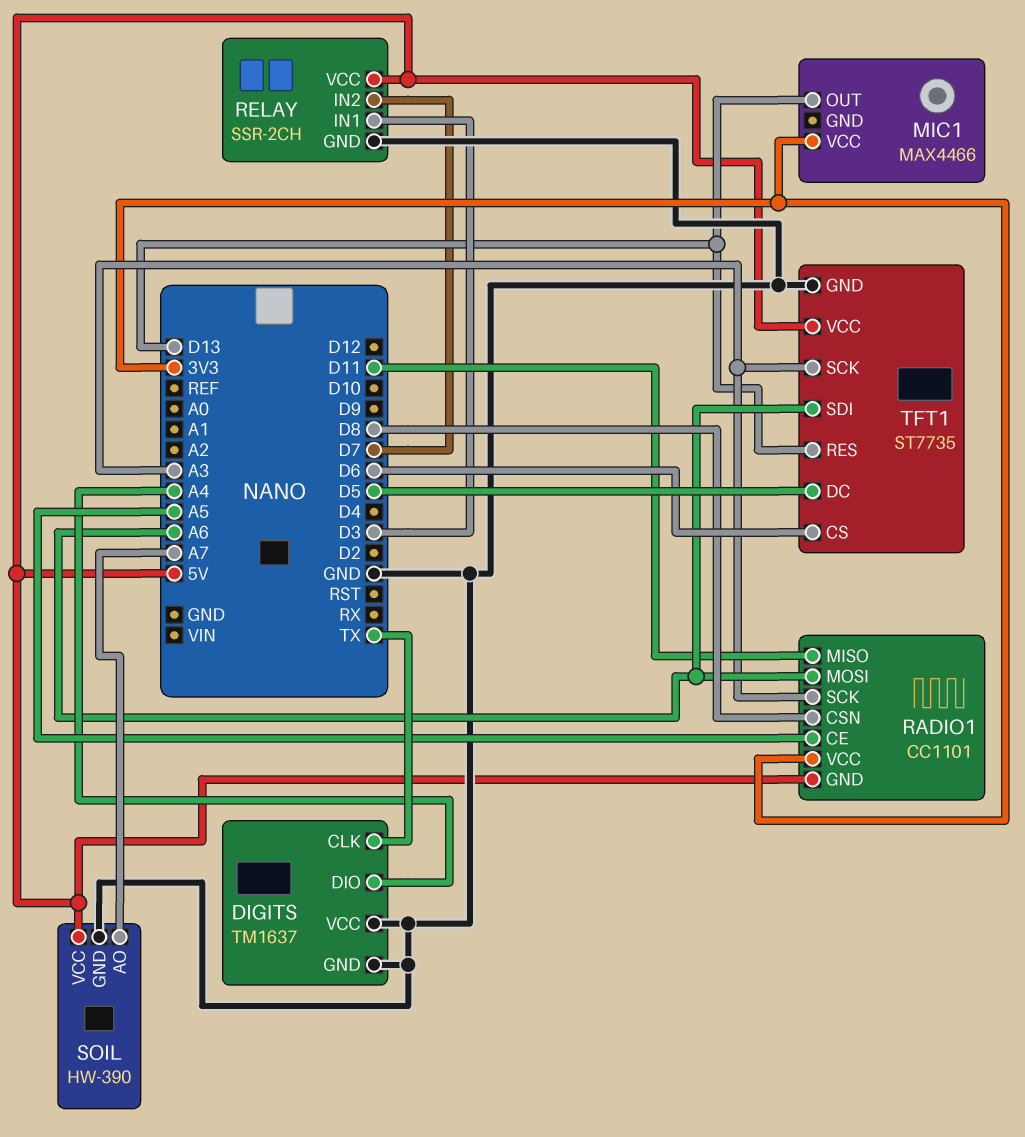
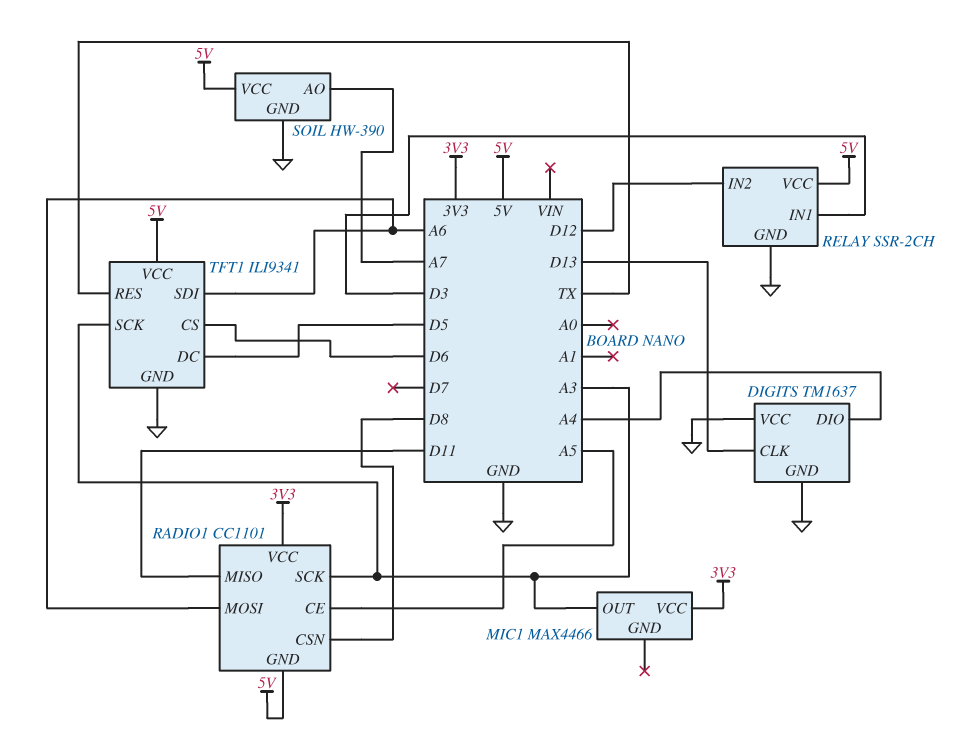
DIGITS pin CLK: TX -> D13
MIC1 pin OUT: D13 -> A3
RELAY pin IN2: D7 -> D12
TFT1: ST7735 -> ILI9341
TFT1 pin RES: D13 -> TX

